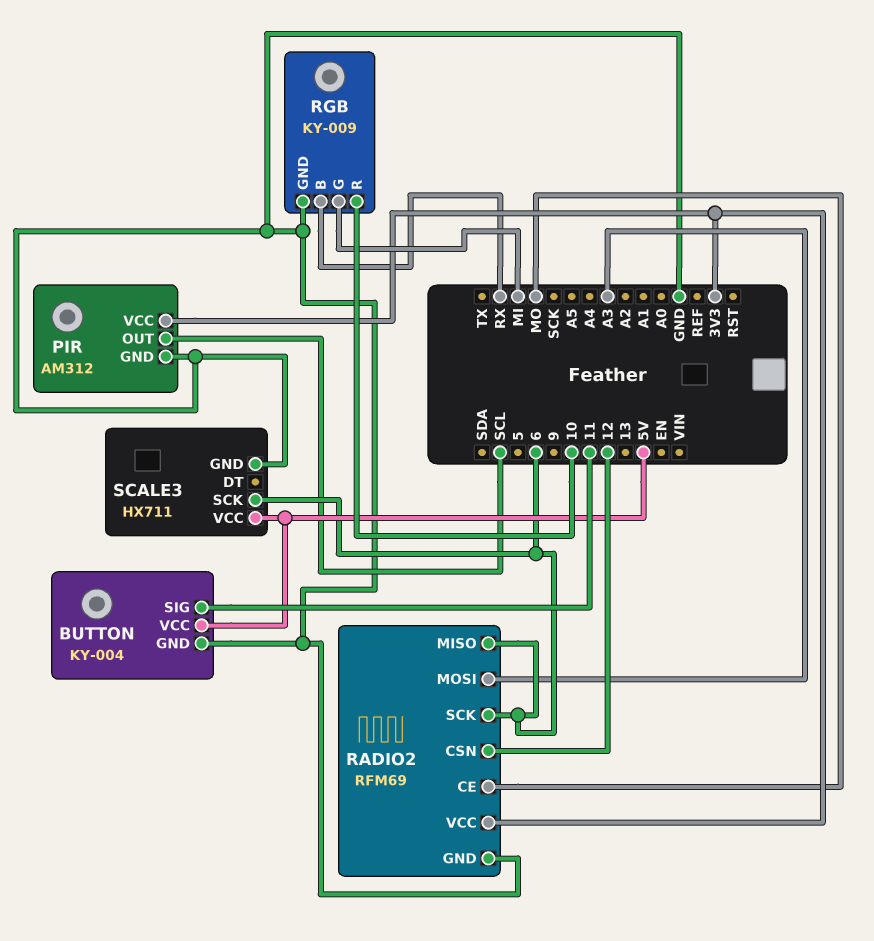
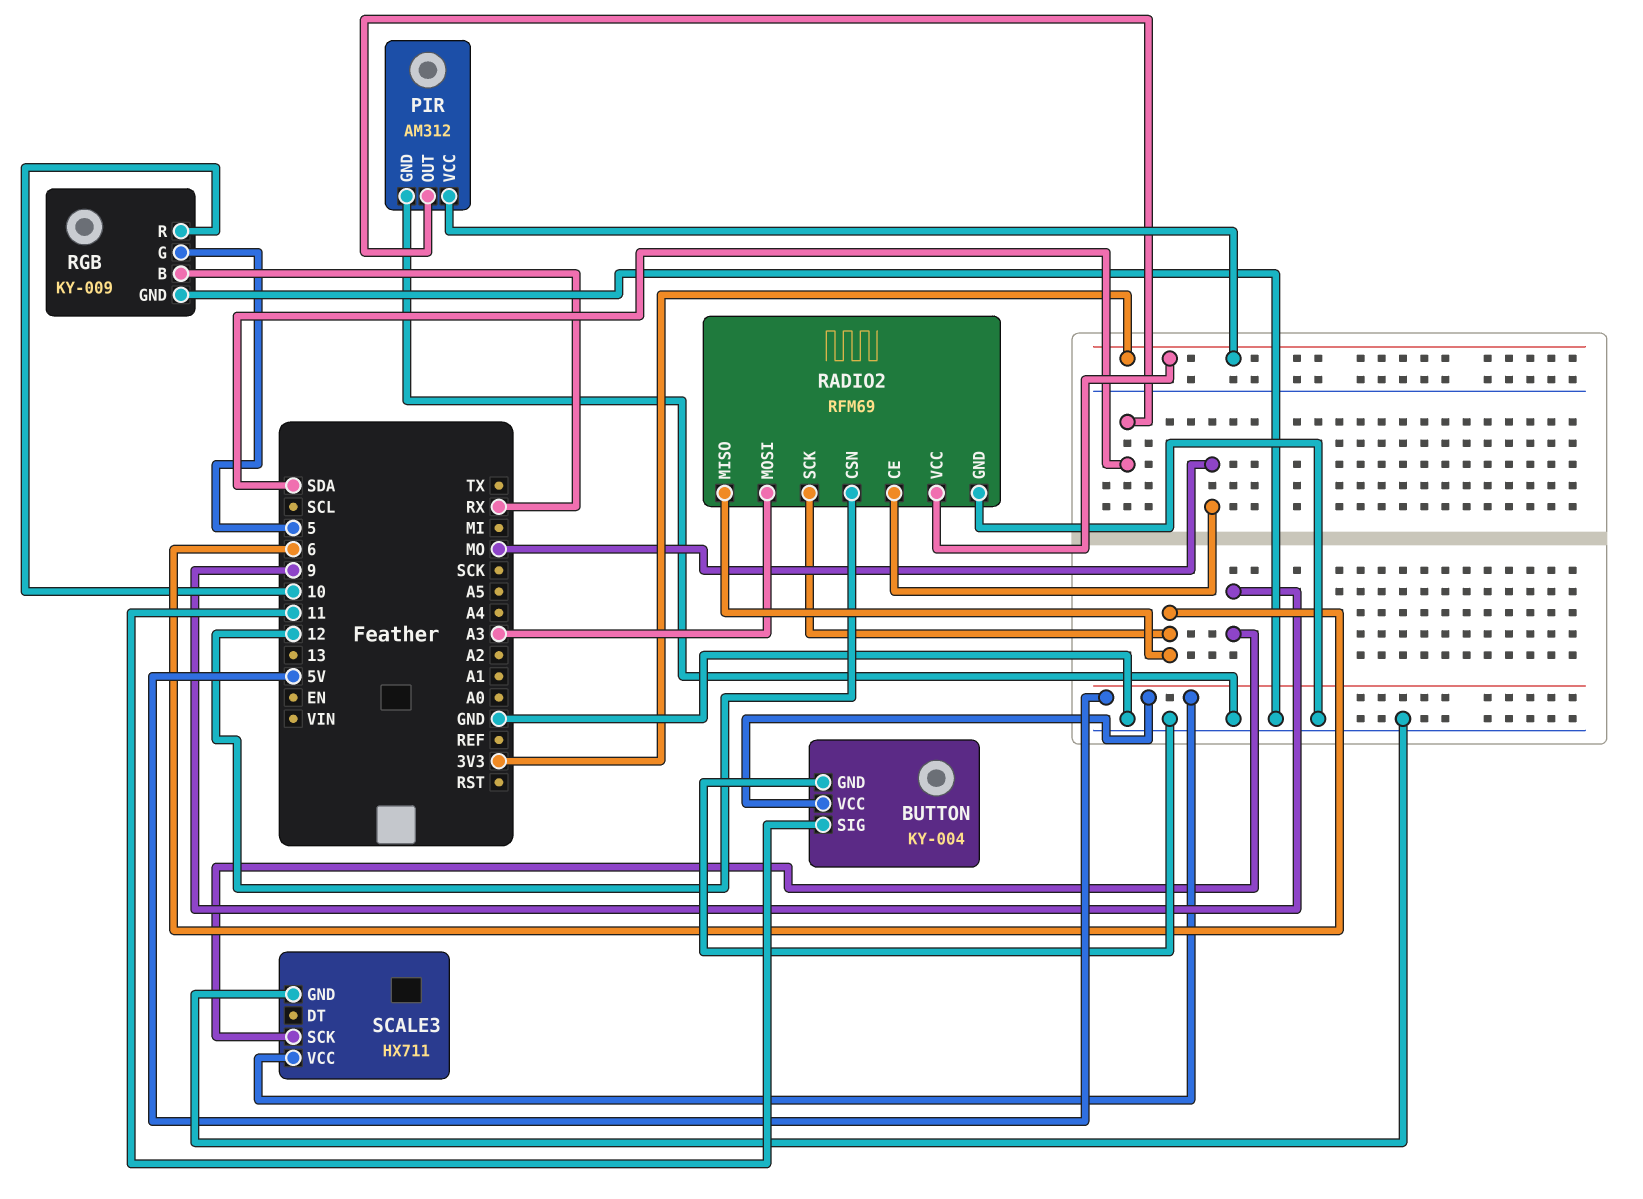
PIR pin OUT: SCL -> SDA
RGB pin G: MI -> 5
SCALE3 pin SCK: 6 -> 9

